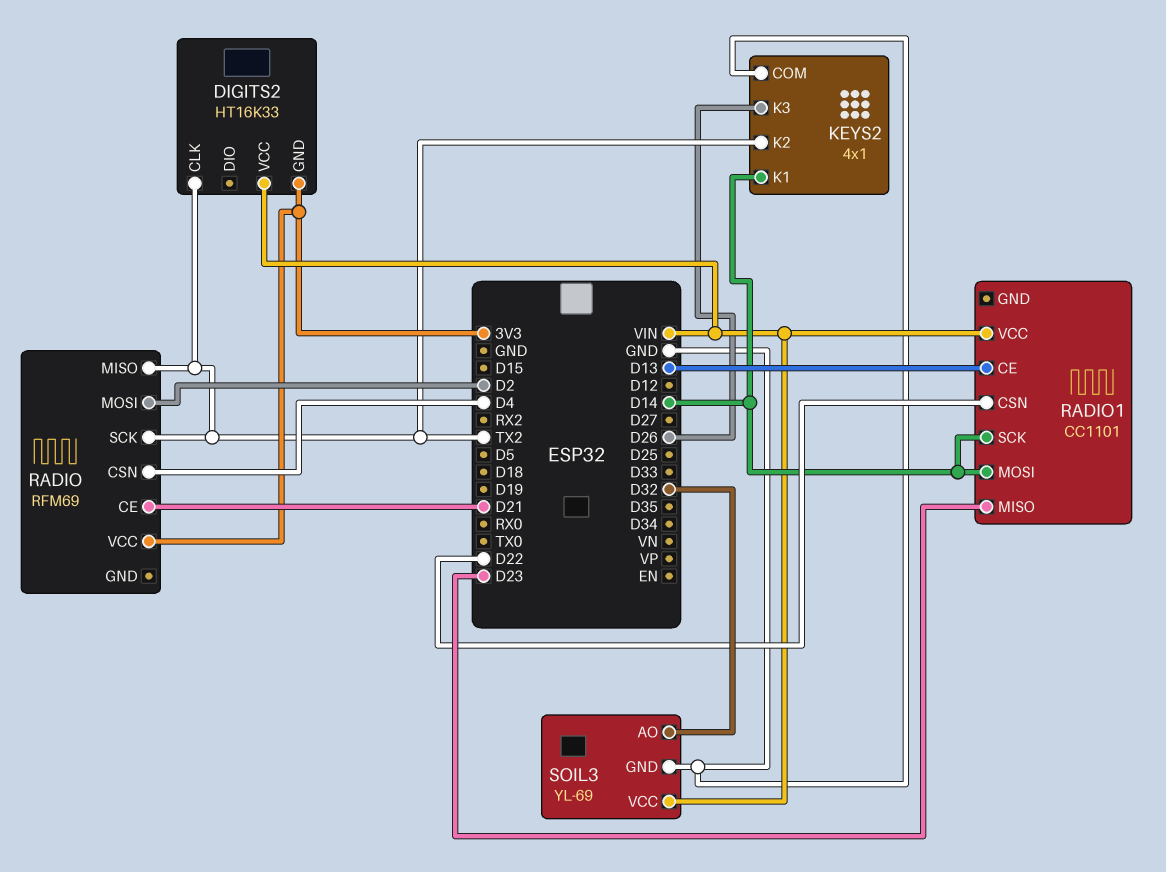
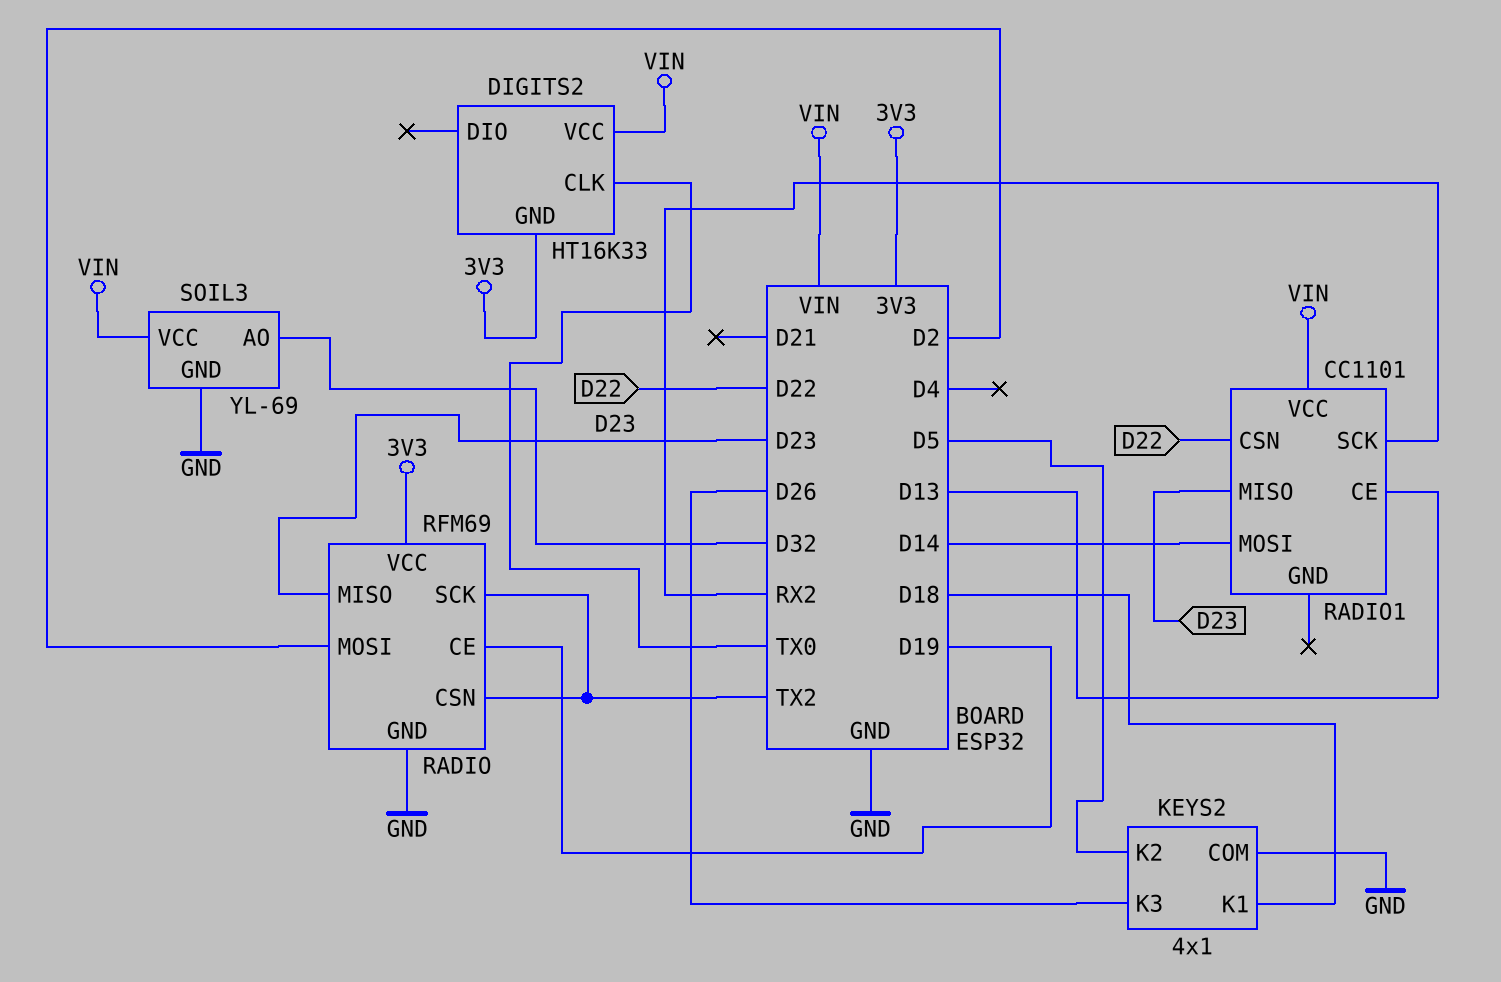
DIGITS2 pin CLK: TX2 -> TX0
KEYS2 pin K1: D14 -> D18
KEYS2 pin K2: TX2 -> D5
RADIO pin CE: D21 -> D19
RADIO pin CSN: D4 -> TX2
RADIO pin GND: none -> GND
RADIO pin MISO: TX2 -> D23
RADIO1 pin SCK: D14 -> RX2

